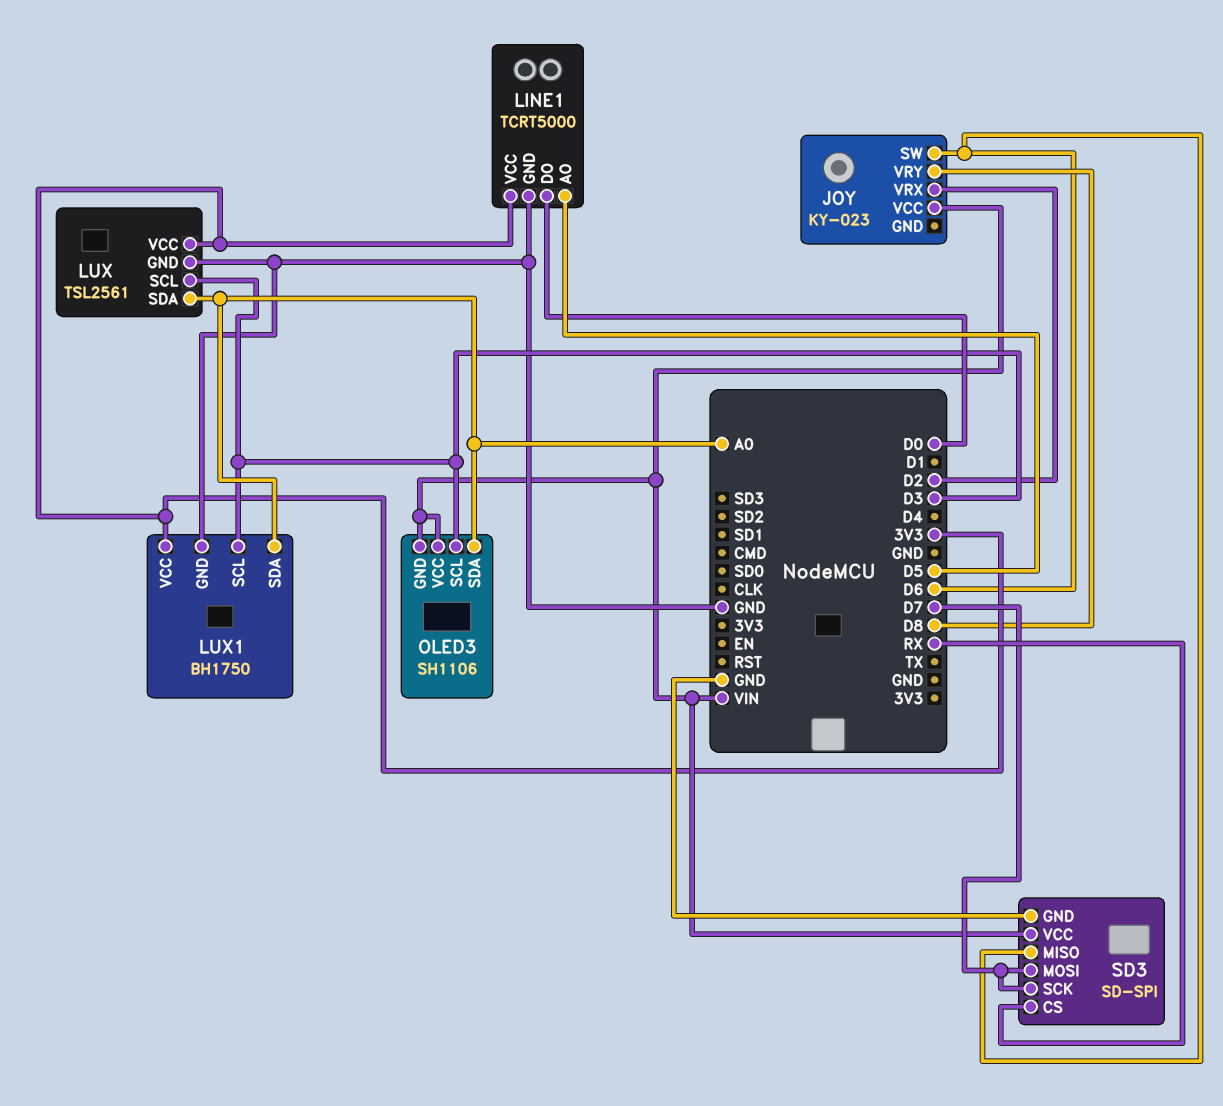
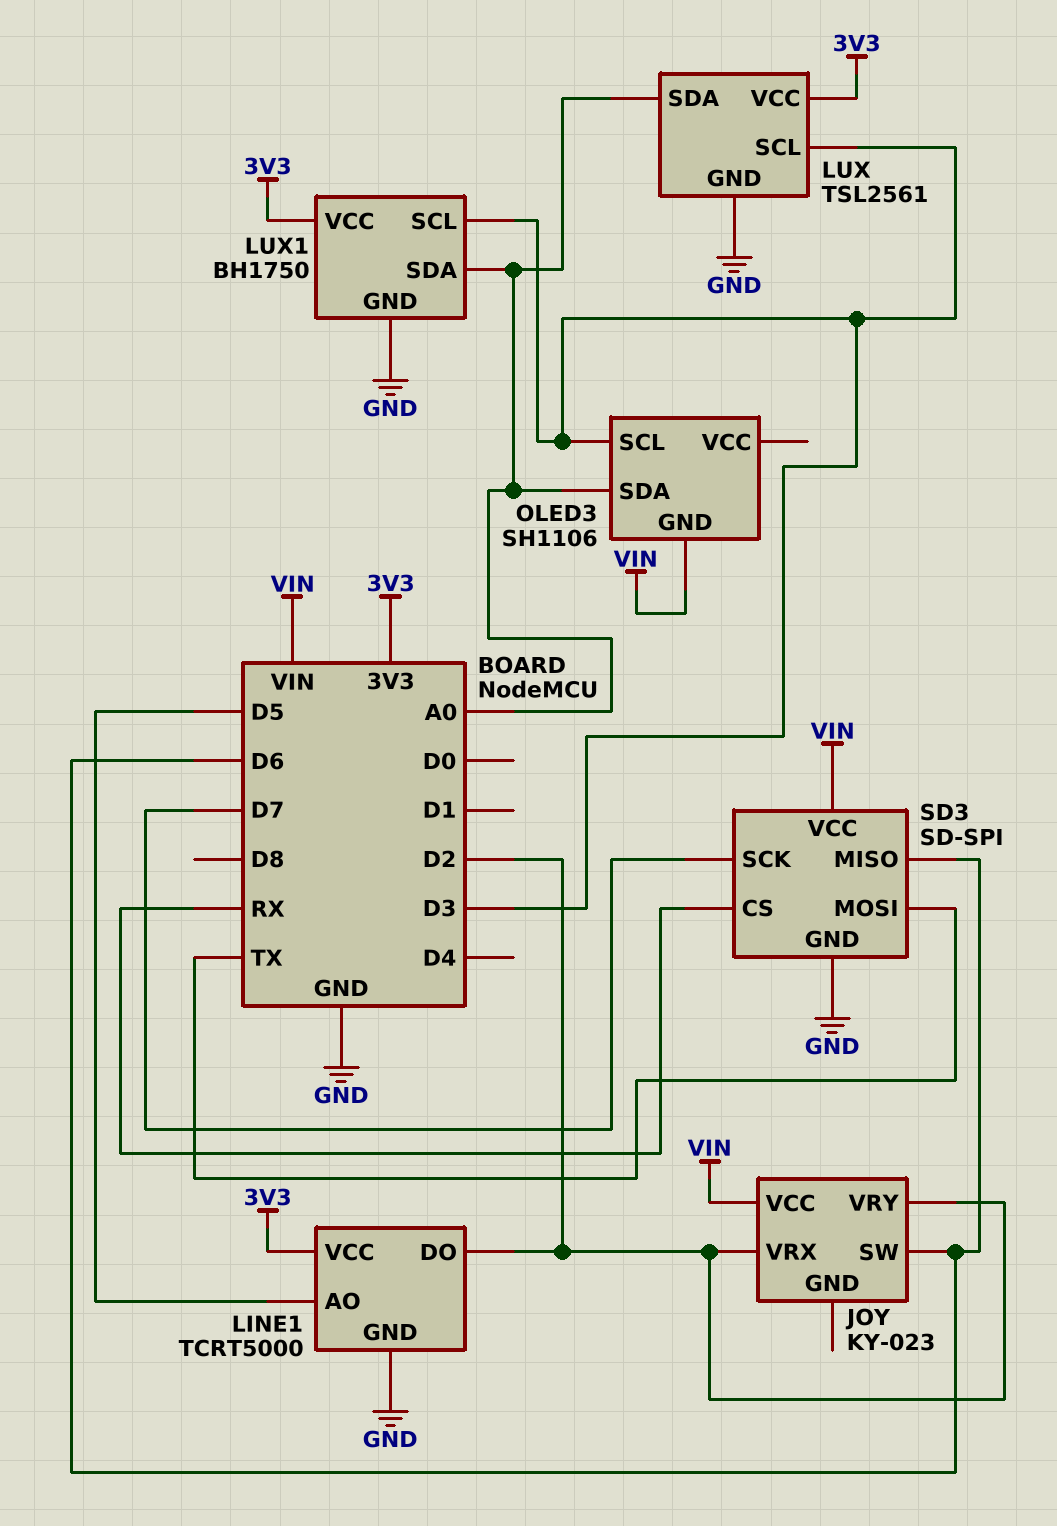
JOY pin VRY: D8 -> D2
LINE1 pin DO: D0 -> D2
OLED3 pin VCC: VIN -> none
SD3 pin MOSI: D7 -> TX

